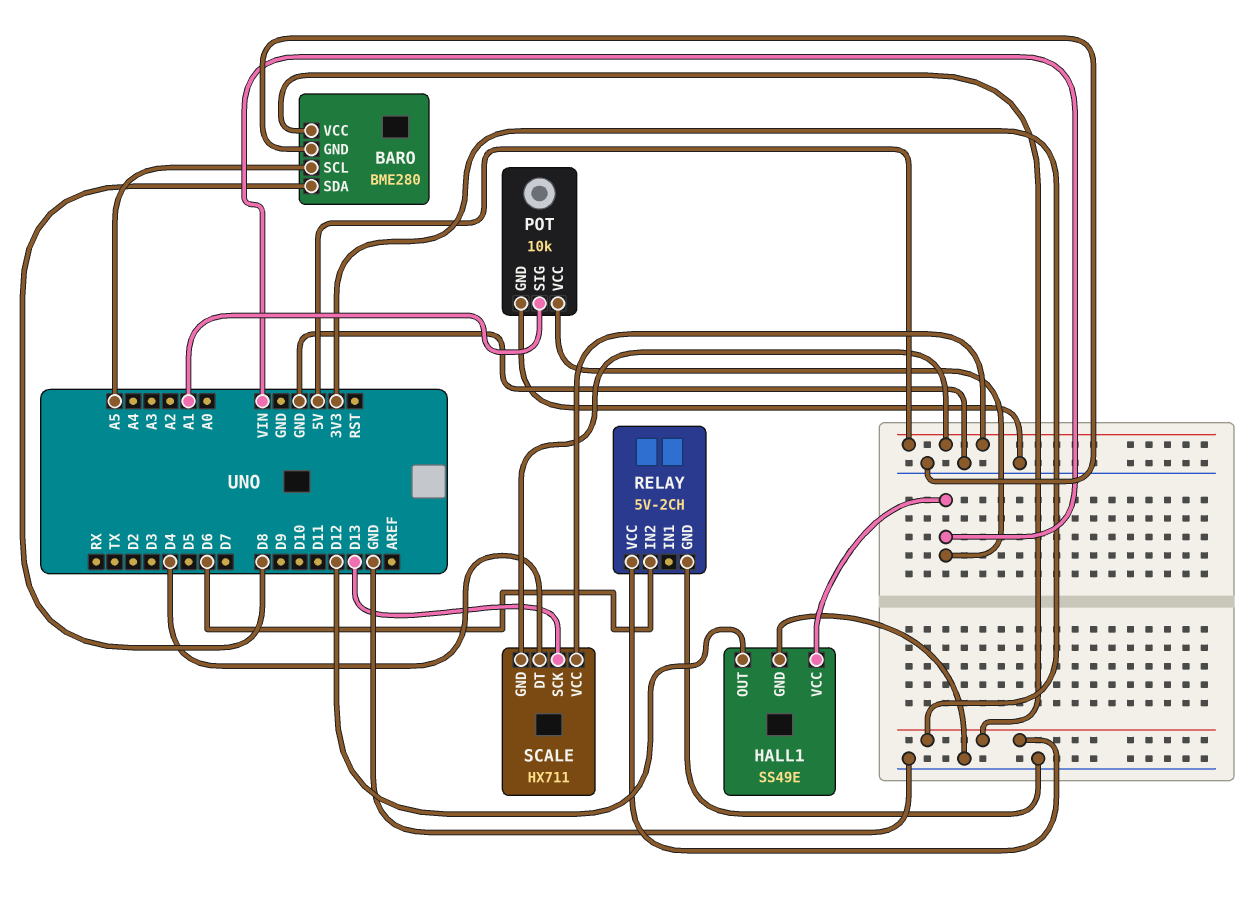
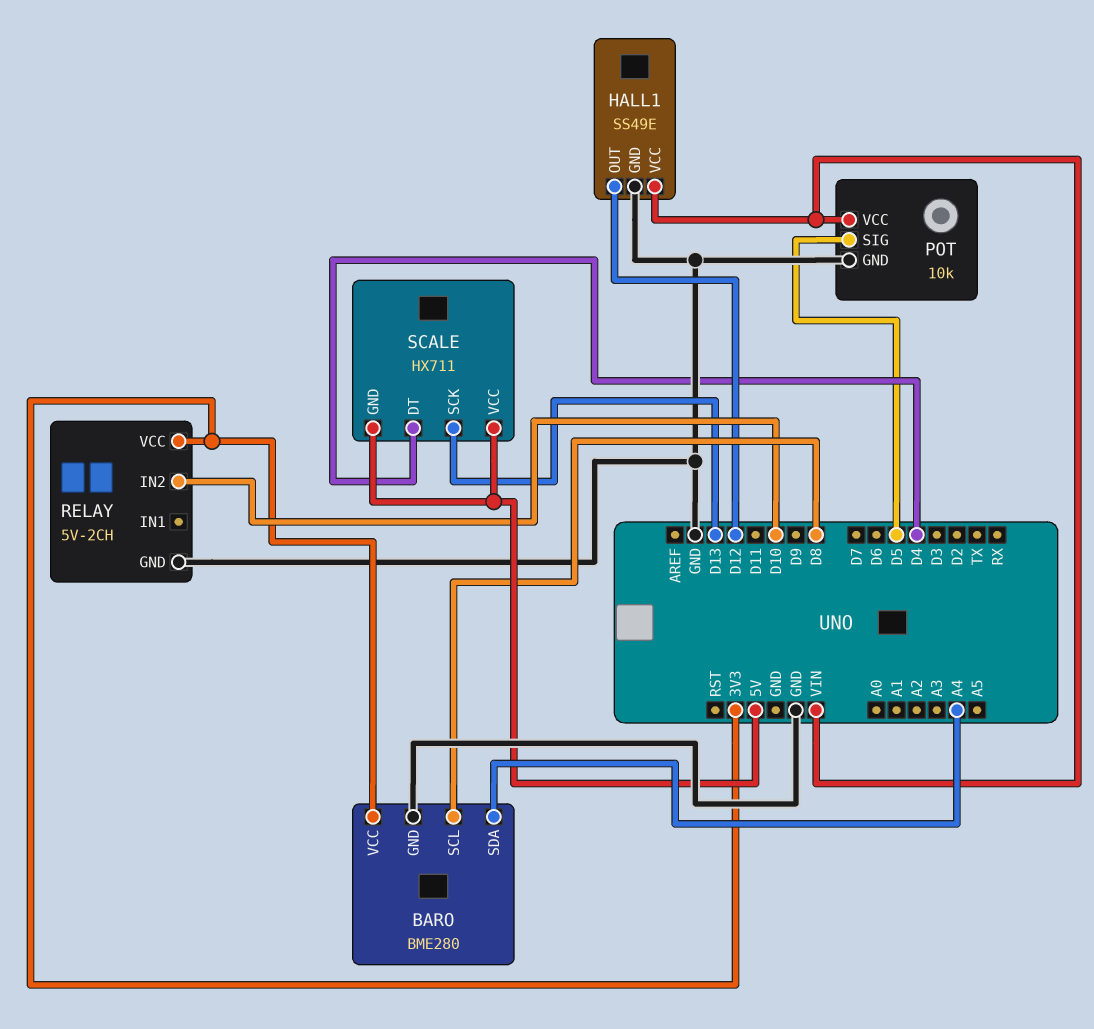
BARO pin SCL: A5 -> D8
BARO pin SDA: D8 -> A4
POT pin SIG: A1 -> D5
RELAY pin IN2: D6 -> D10

